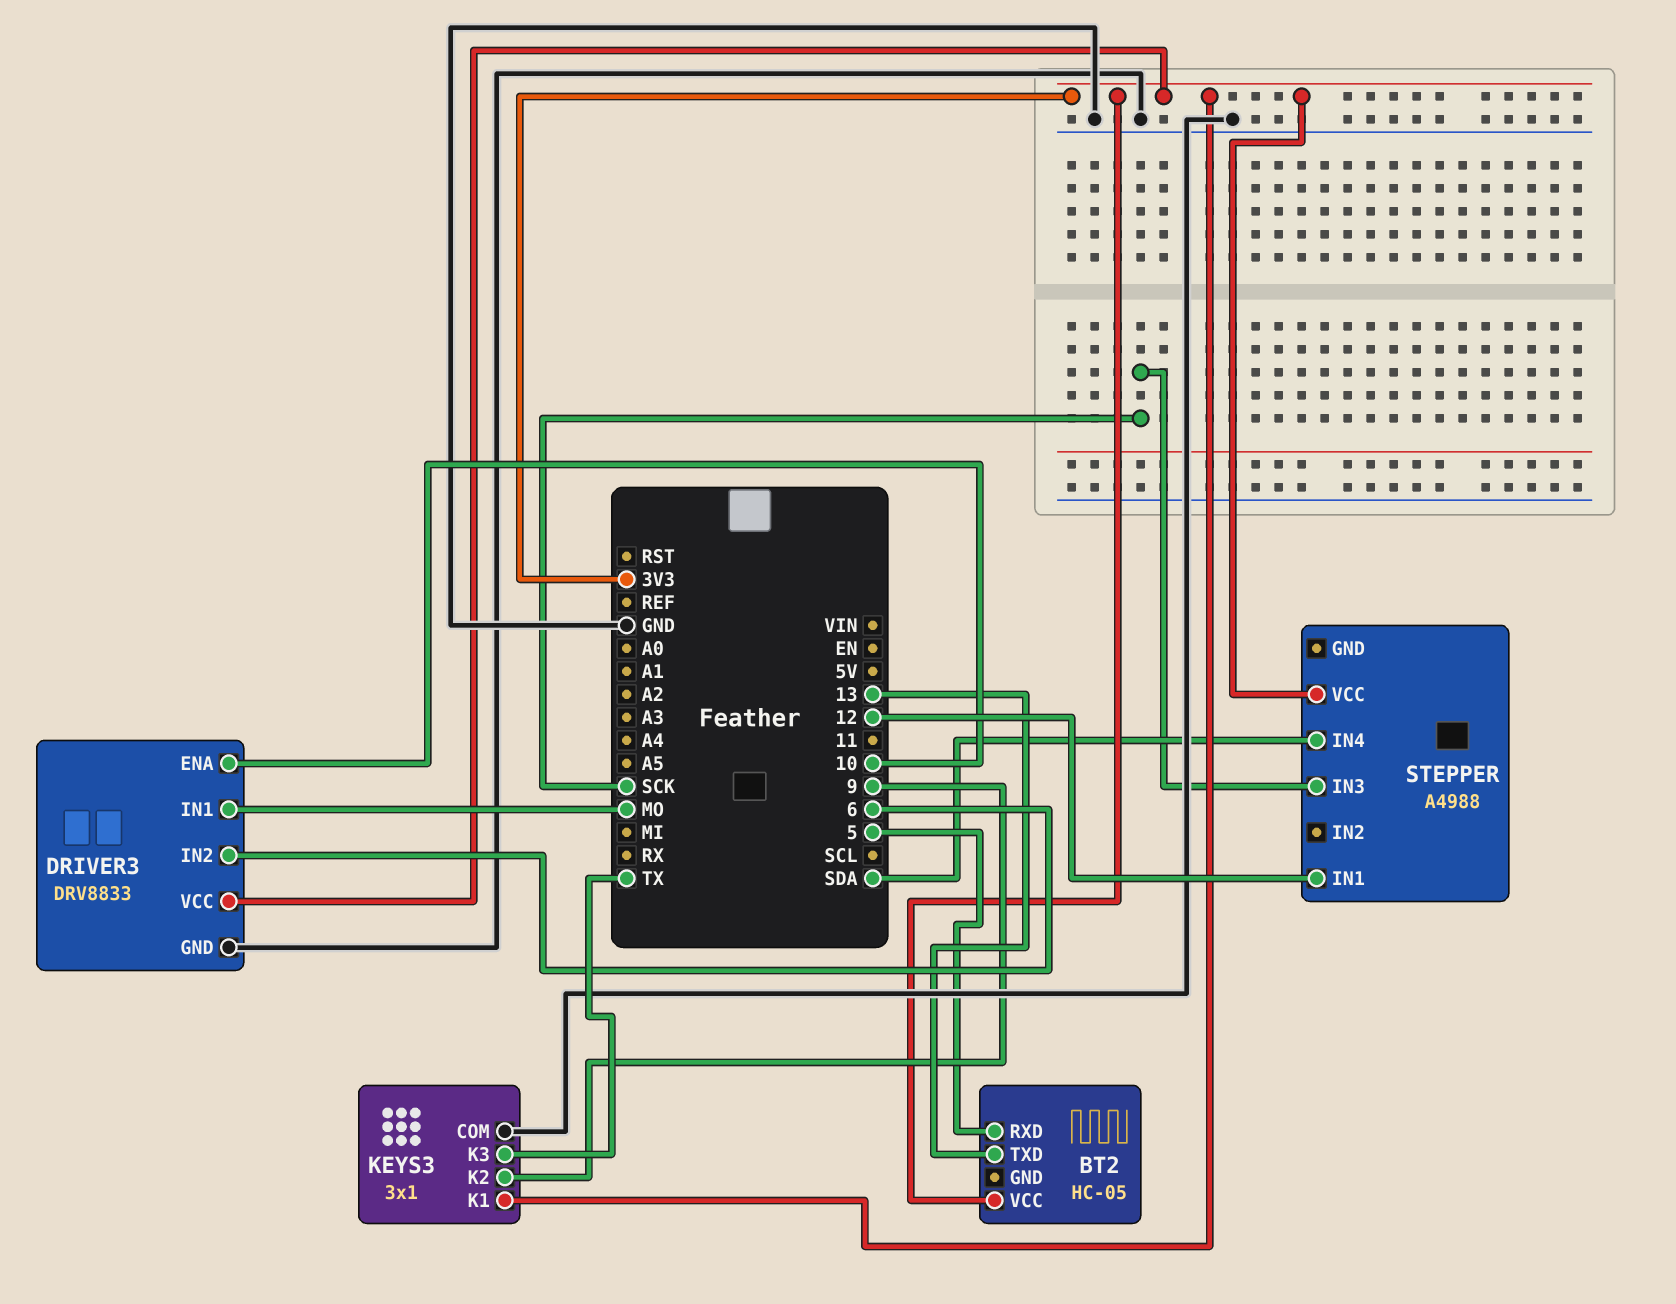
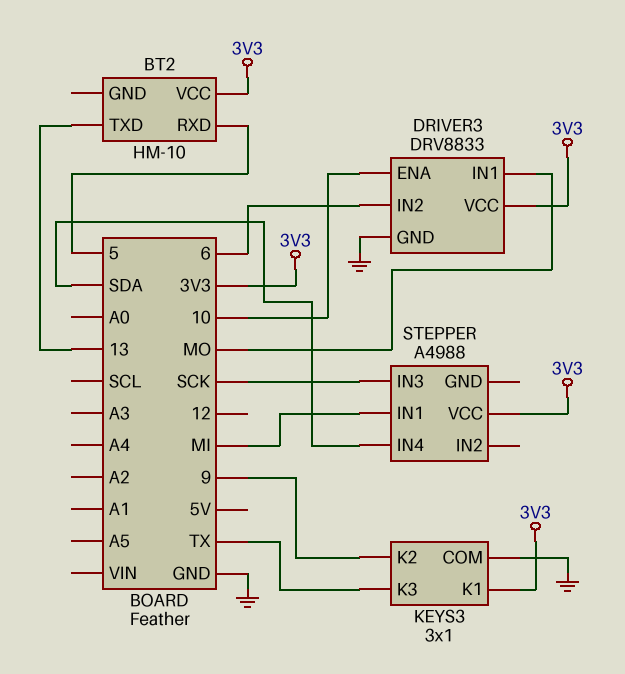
BT2: HC-05 -> HM-10
STEPPER pin IN1: 12 -> MI

